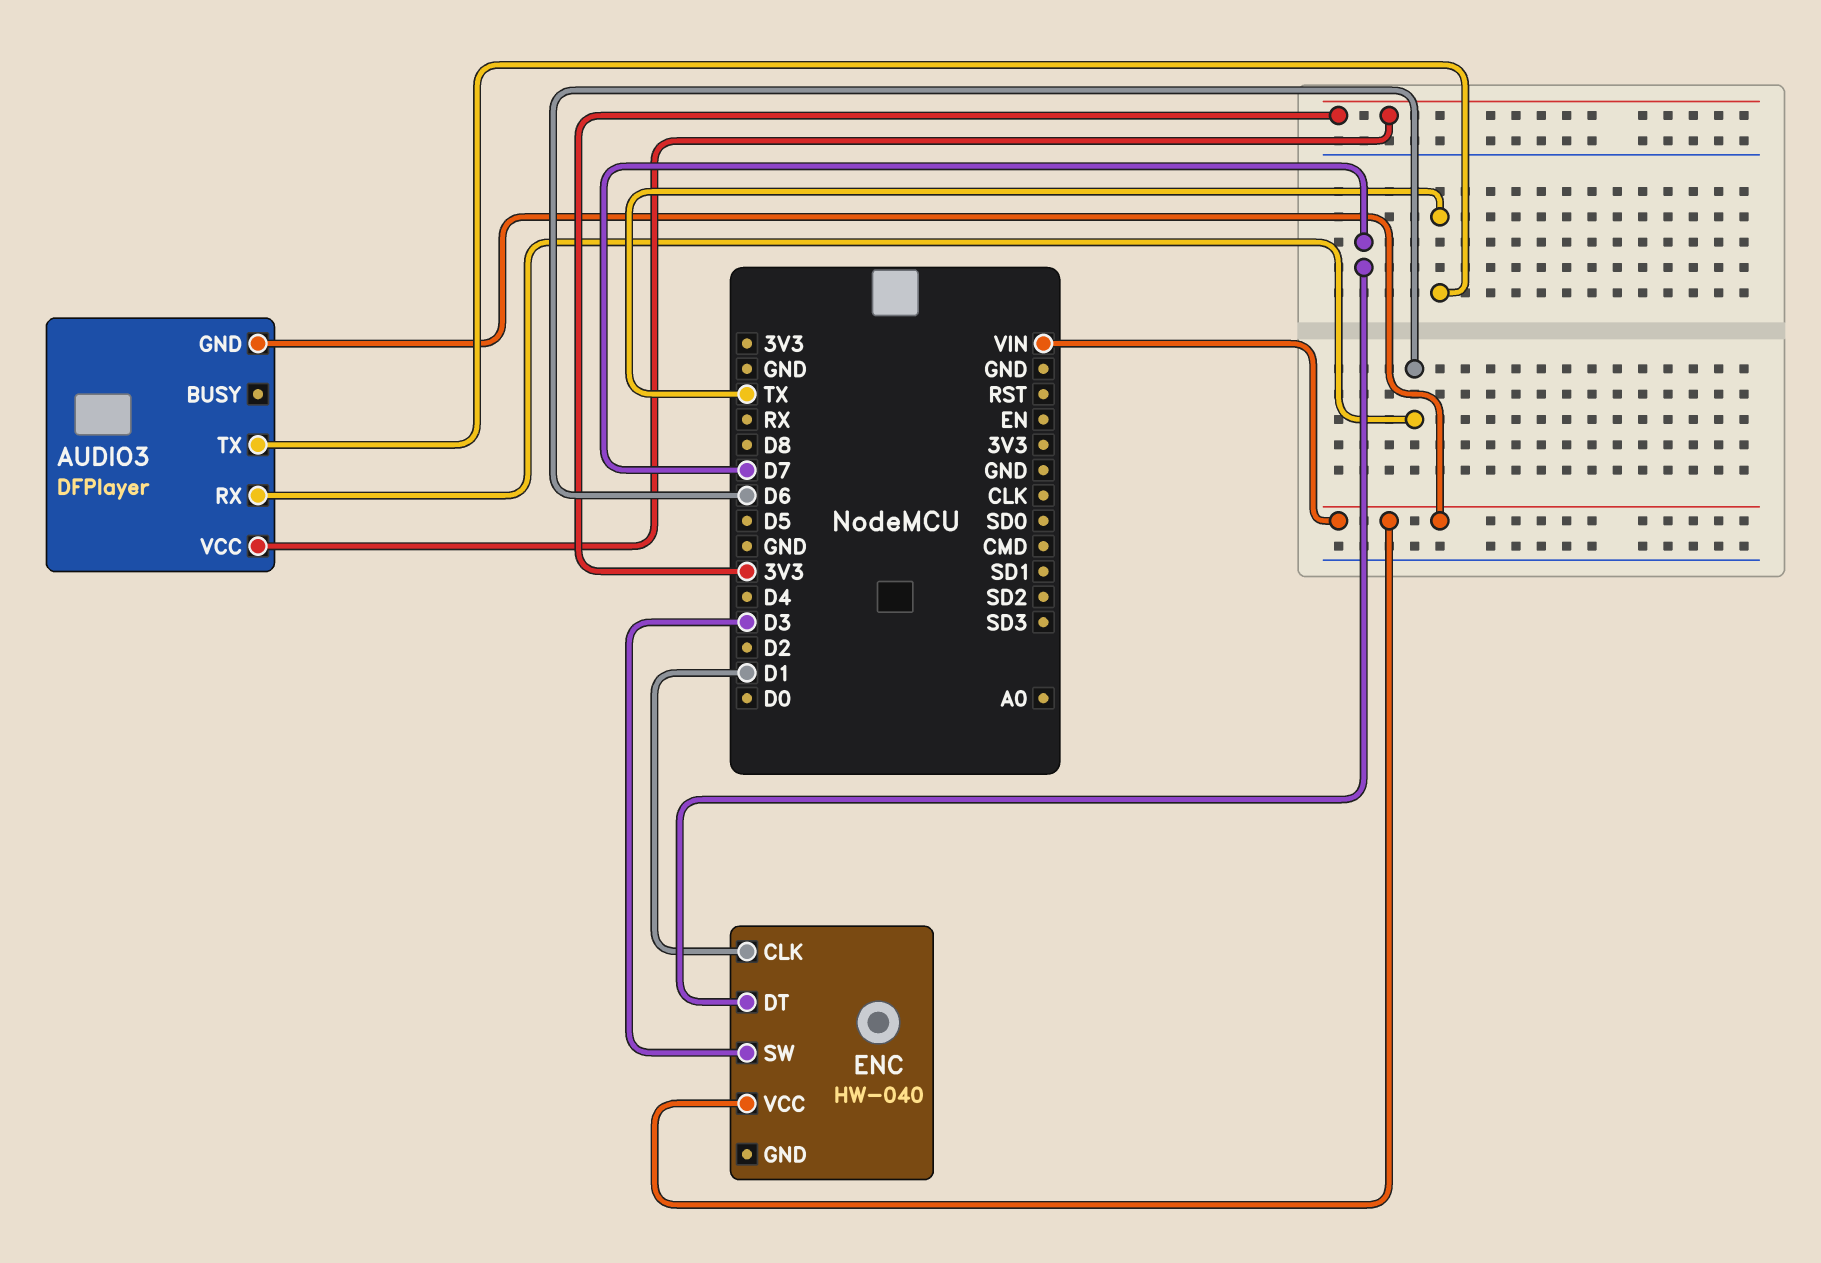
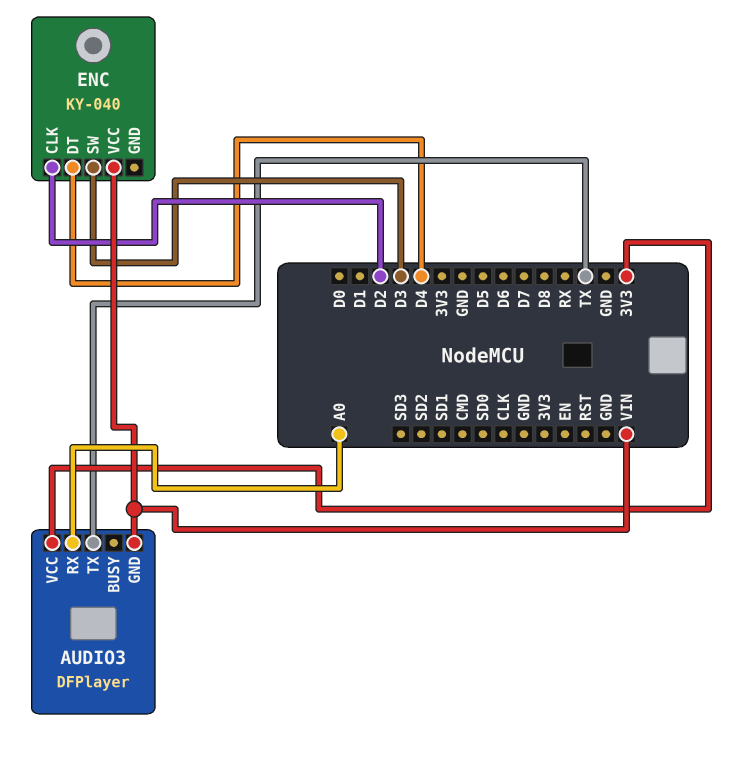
AUDIO3 pin RX: D6 -> A0
ENC: HW-040 -> KY-040
ENC pin CLK: D1 -> D2
ENC pin DT: D7 -> D4

